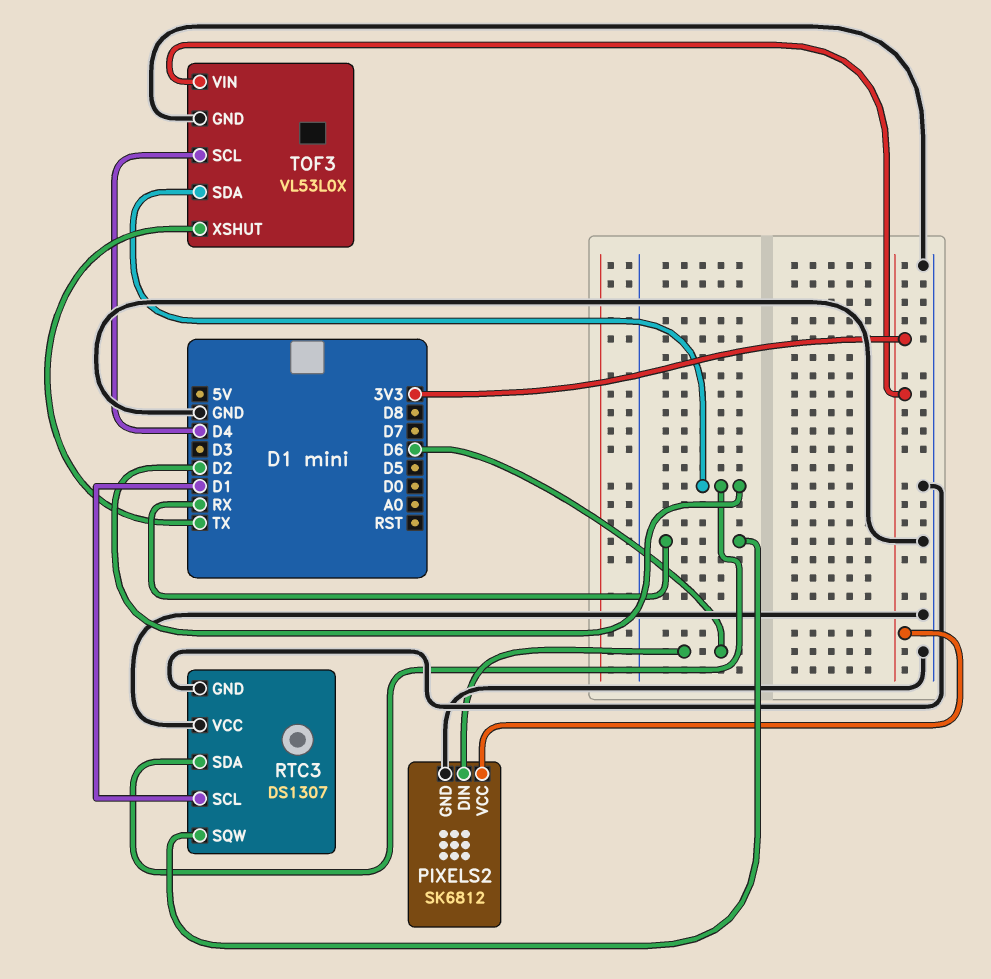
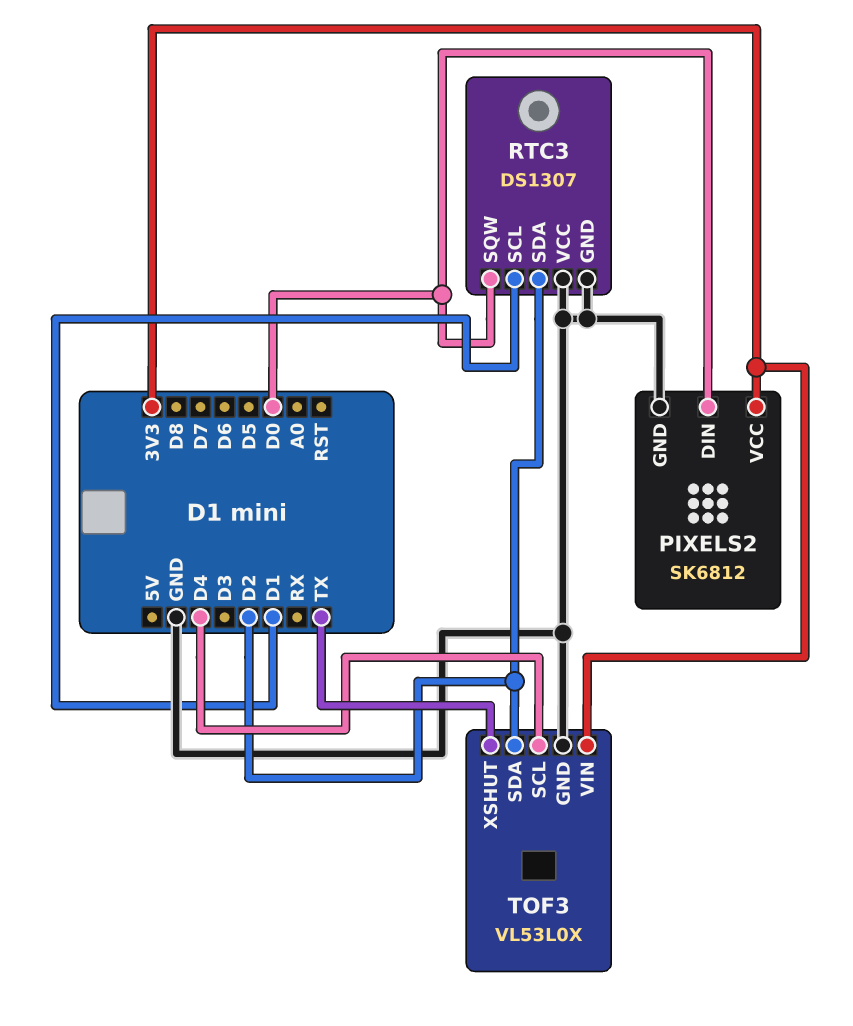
PIXELS2 pin DIN: D6 -> D0
RTC3 pin SQW: RX -> D0

